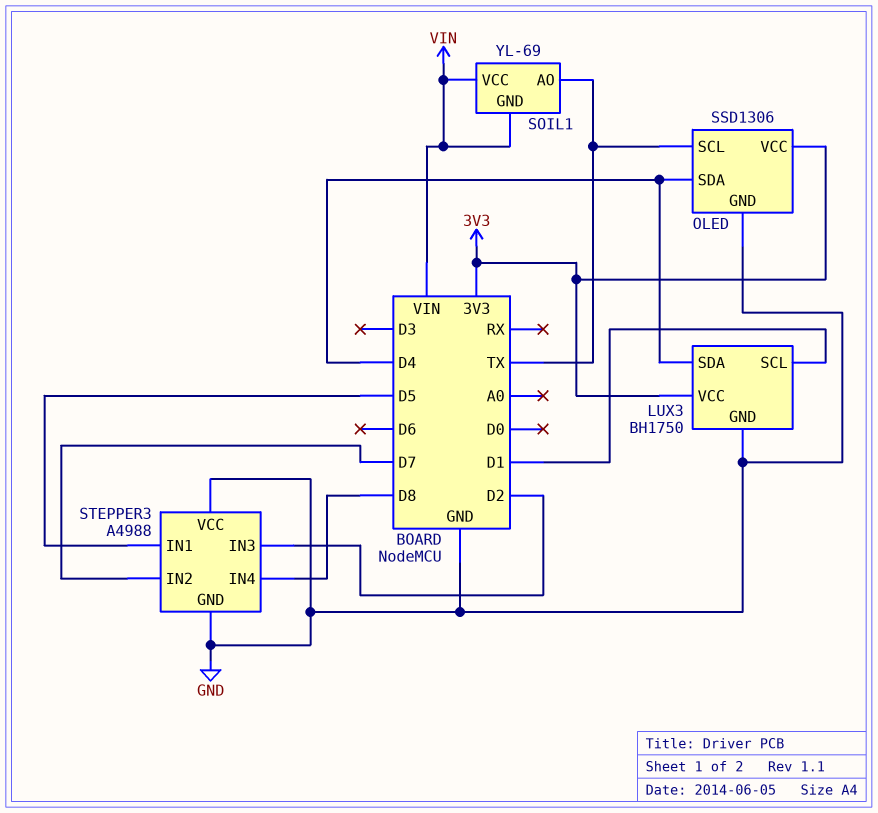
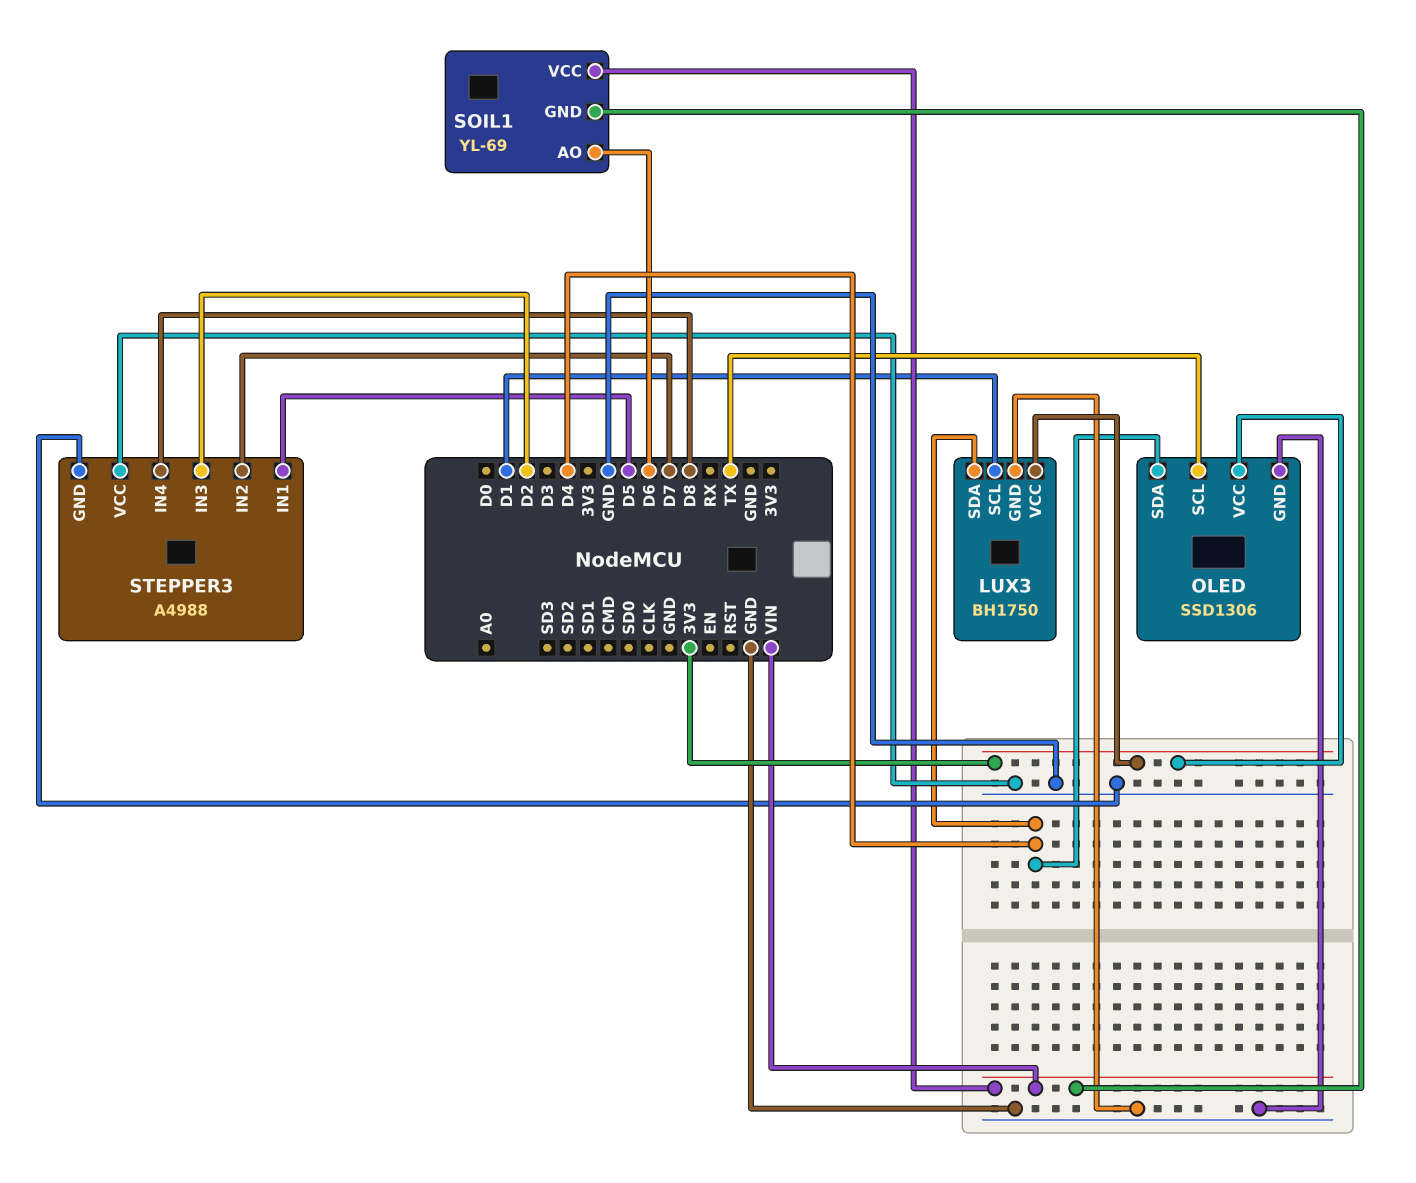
SOIL1 pin AO: TX -> D6

